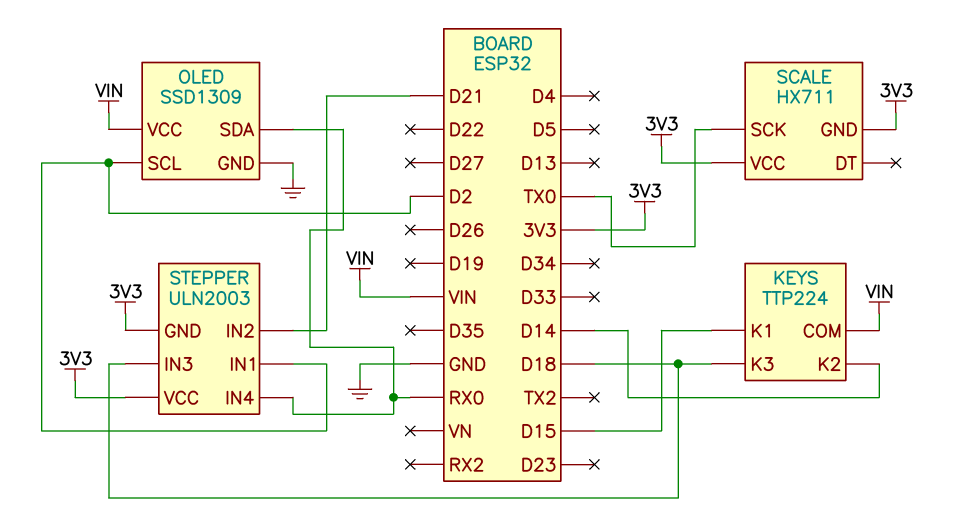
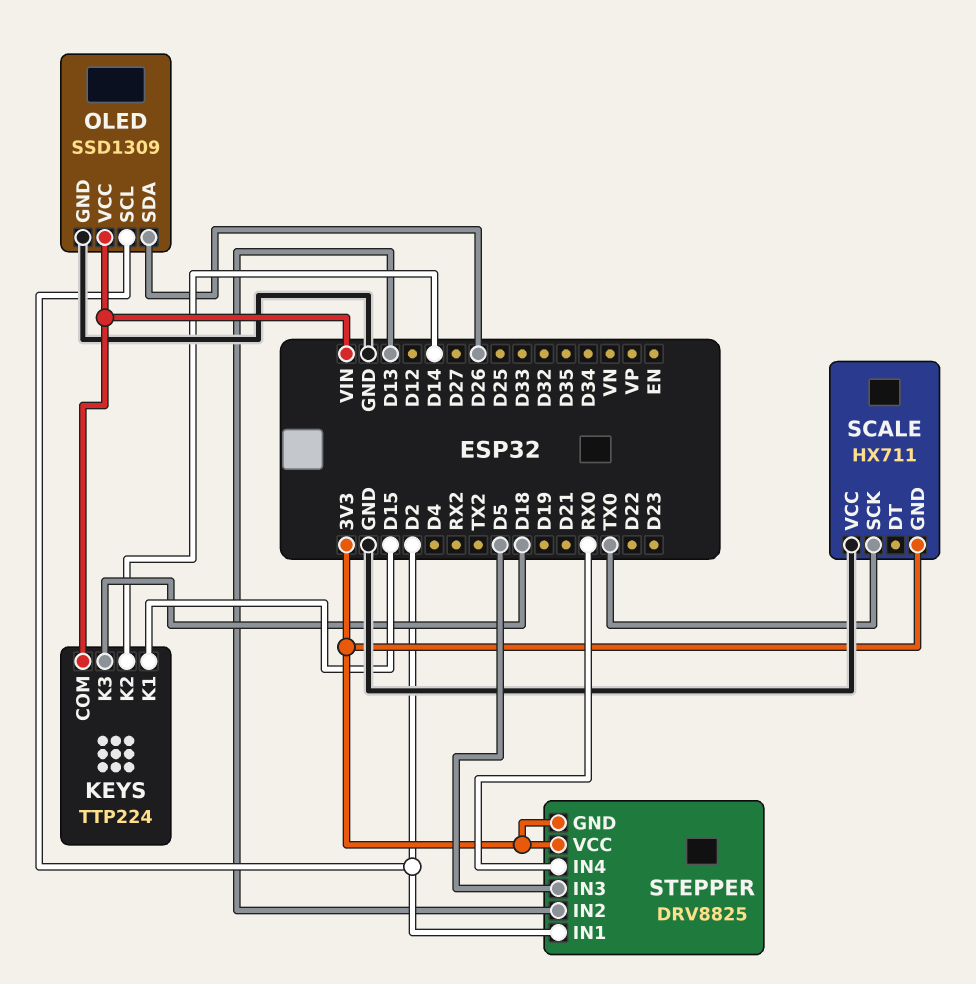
OLED pin SDA: RX0 -> D26
SCALE pin VCC: 3V3 -> GND
STEPPER: ULN2003 -> DRV8825
STEPPER pin IN2: D21 -> D13
STEPPER pin IN3: D18 -> D5

